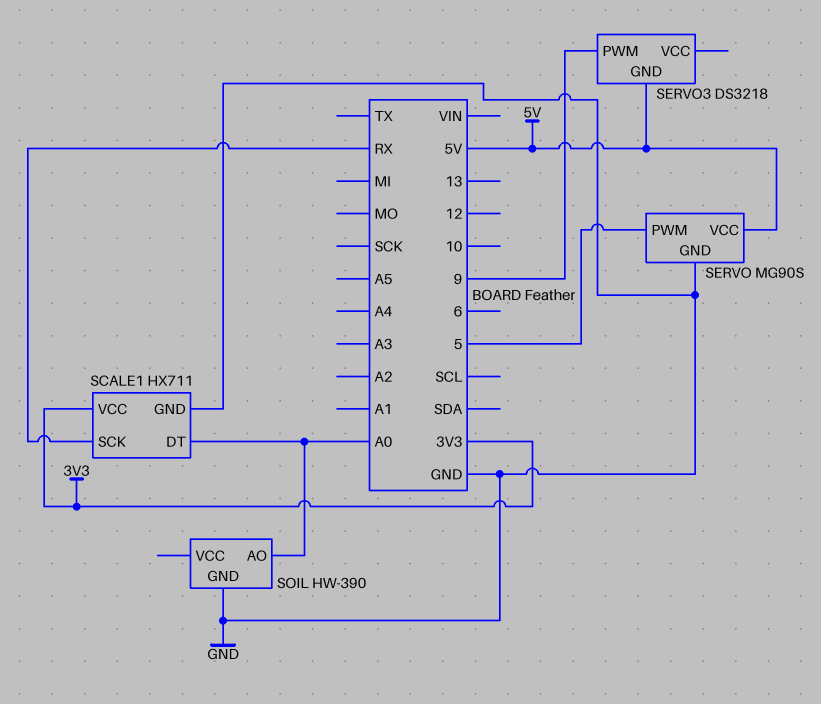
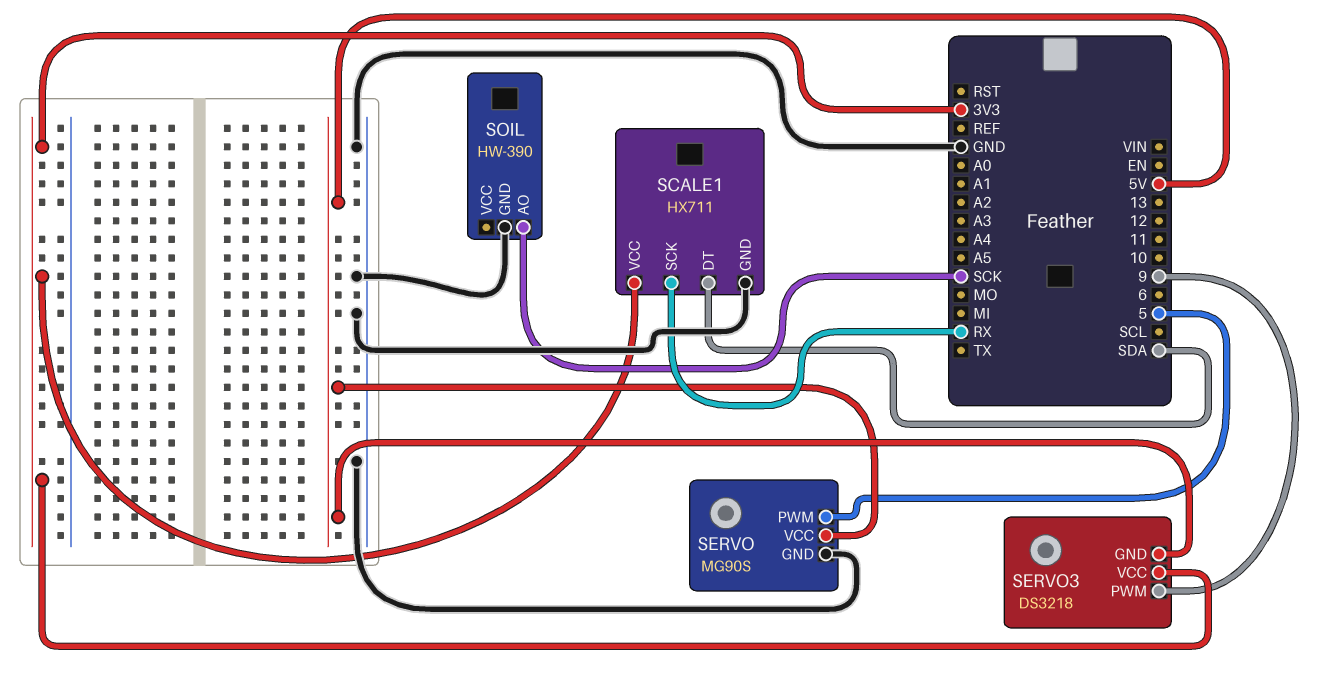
SCALE1 pin DT: A0 -> SDA
SERVO3 pin VCC: none -> 3V3
SOIL pin AO: A0 -> SCK

